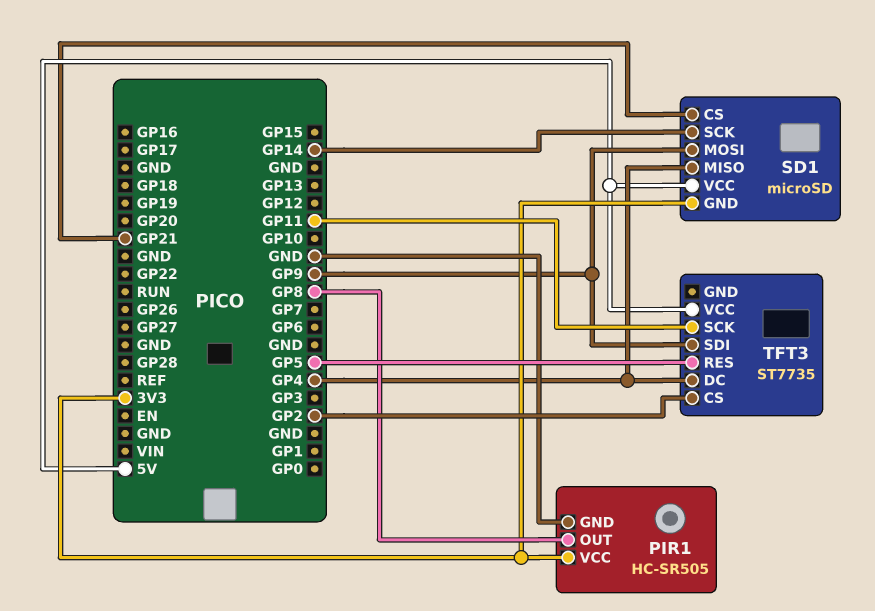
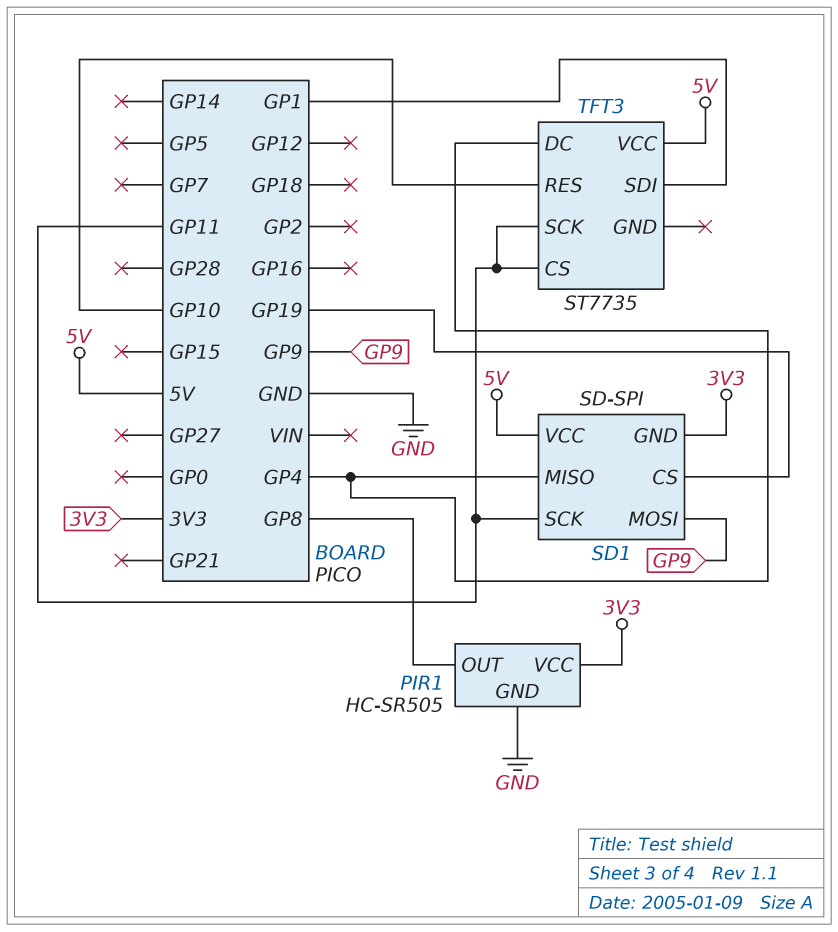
SD1: microSD -> SD-SPI
SD1 pin CS: GP21 -> GP19
SD1 pin SCK: GP14 -> GP11
TFT3 pin CS: GP2 -> GP11
TFT3 pin RES: GP5 -> GP10
TFT3 pin SDI: GP9 -> GP1

